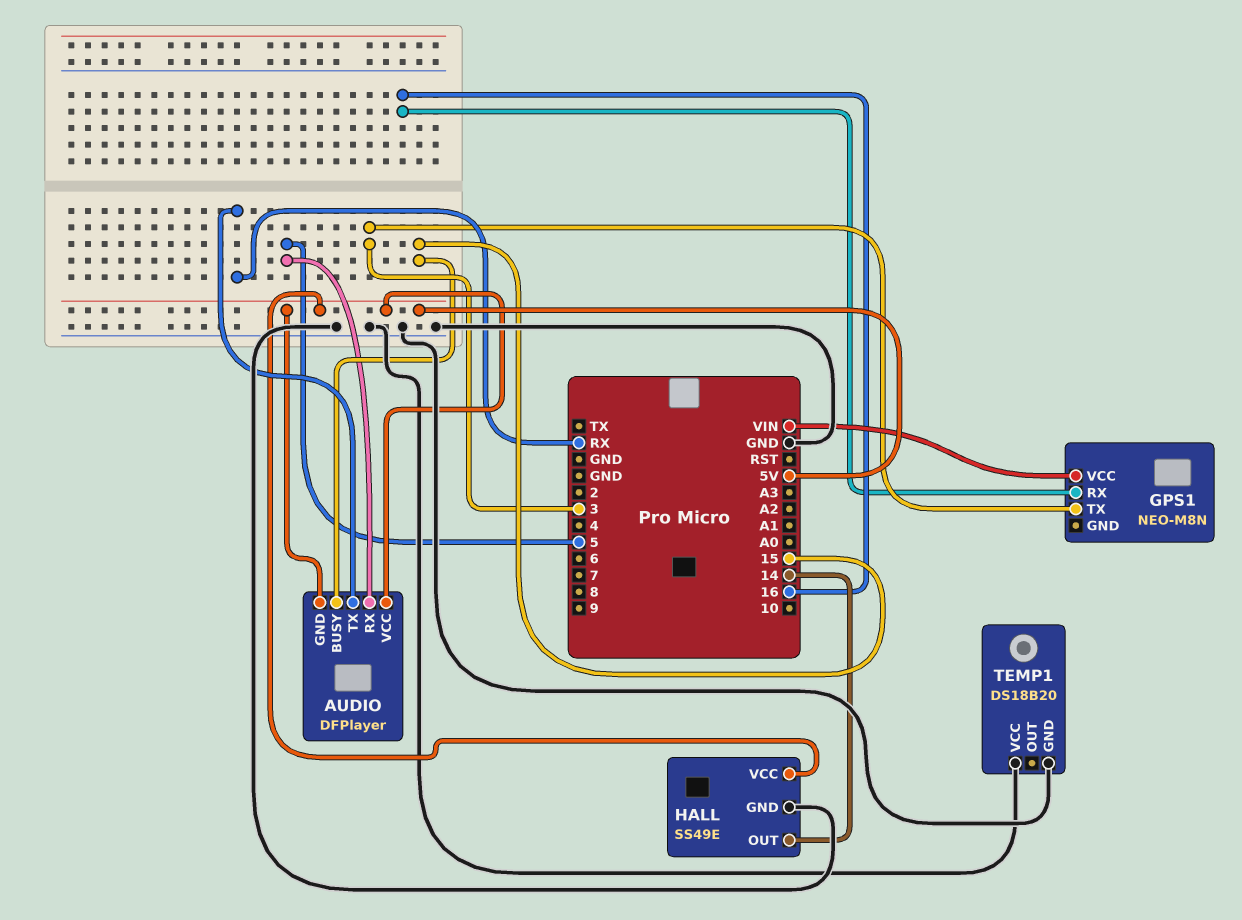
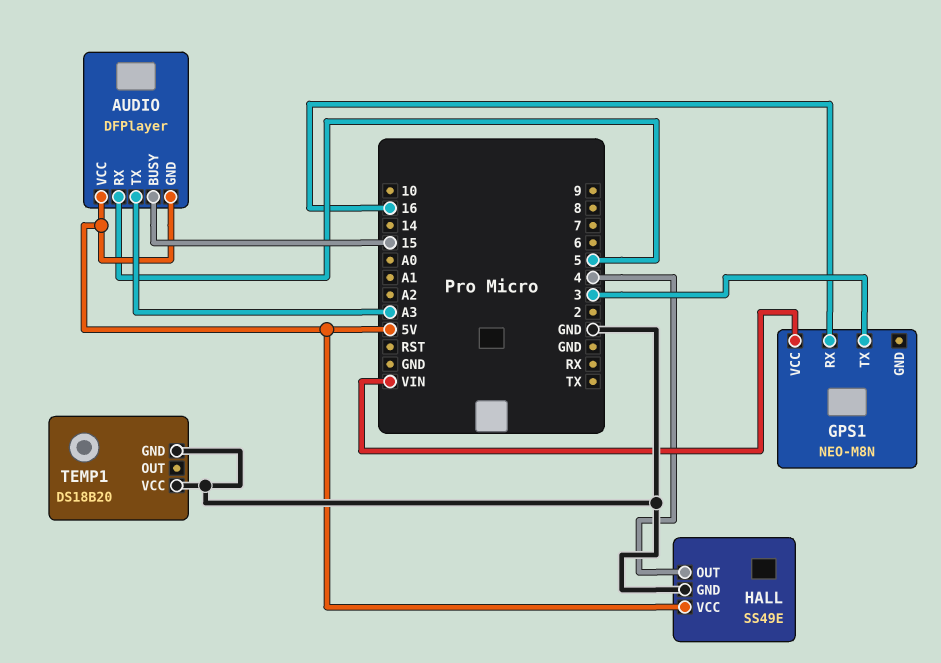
AUDIO pin TX: RX -> A3
HALL pin OUT: 14 -> 4

